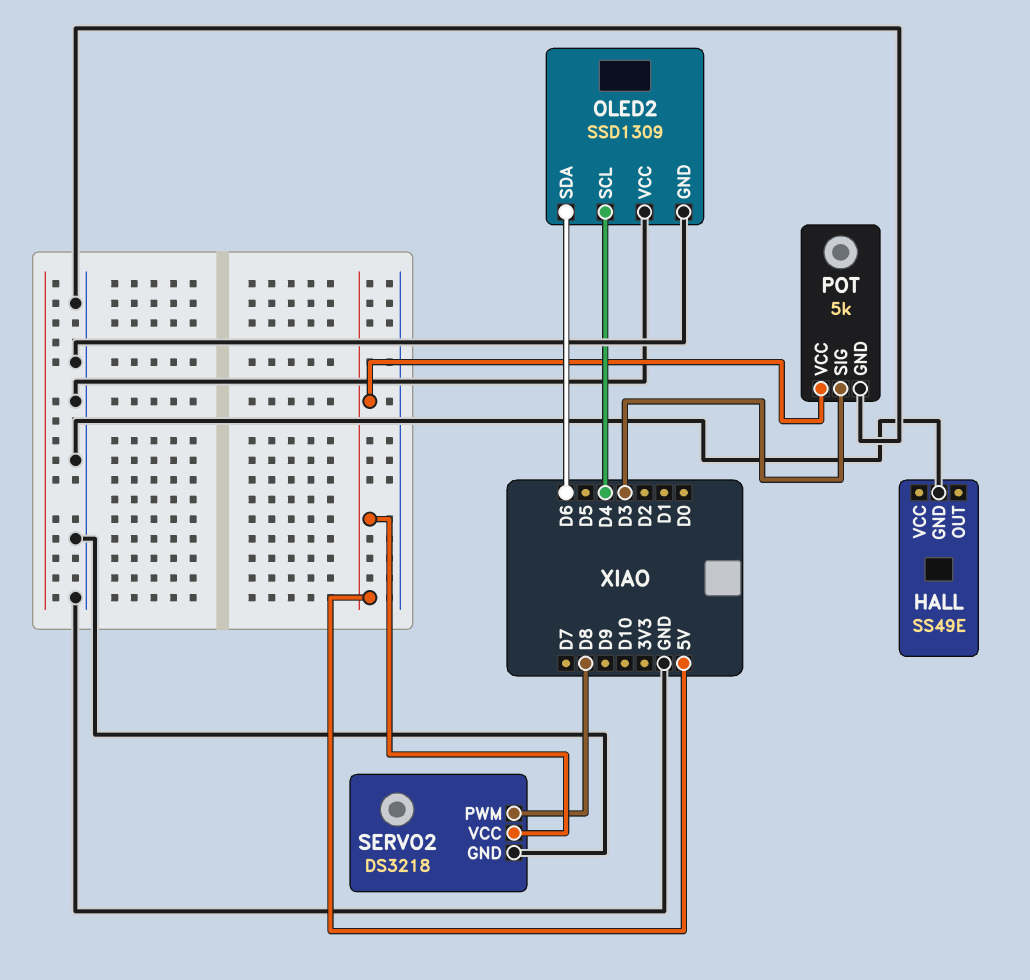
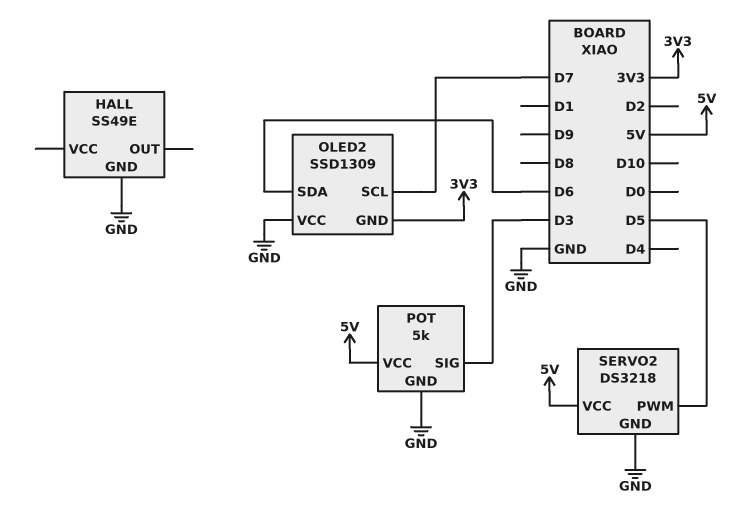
OLED2 pin GND: GND -> 3V3
OLED2 pin SCL: D4 -> D7
SERVO2 pin PWM: D8 -> D5

